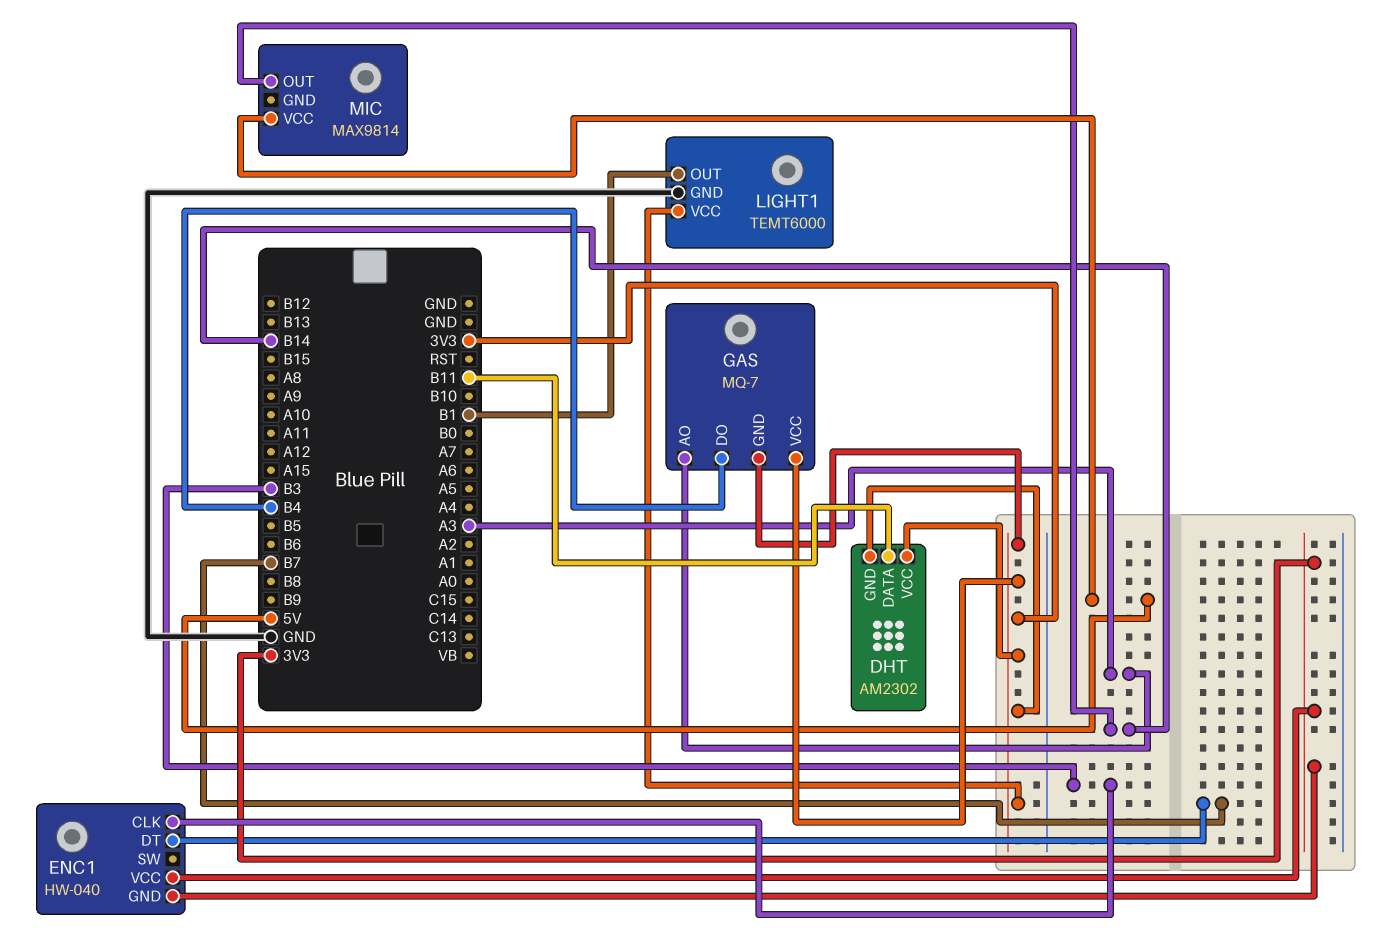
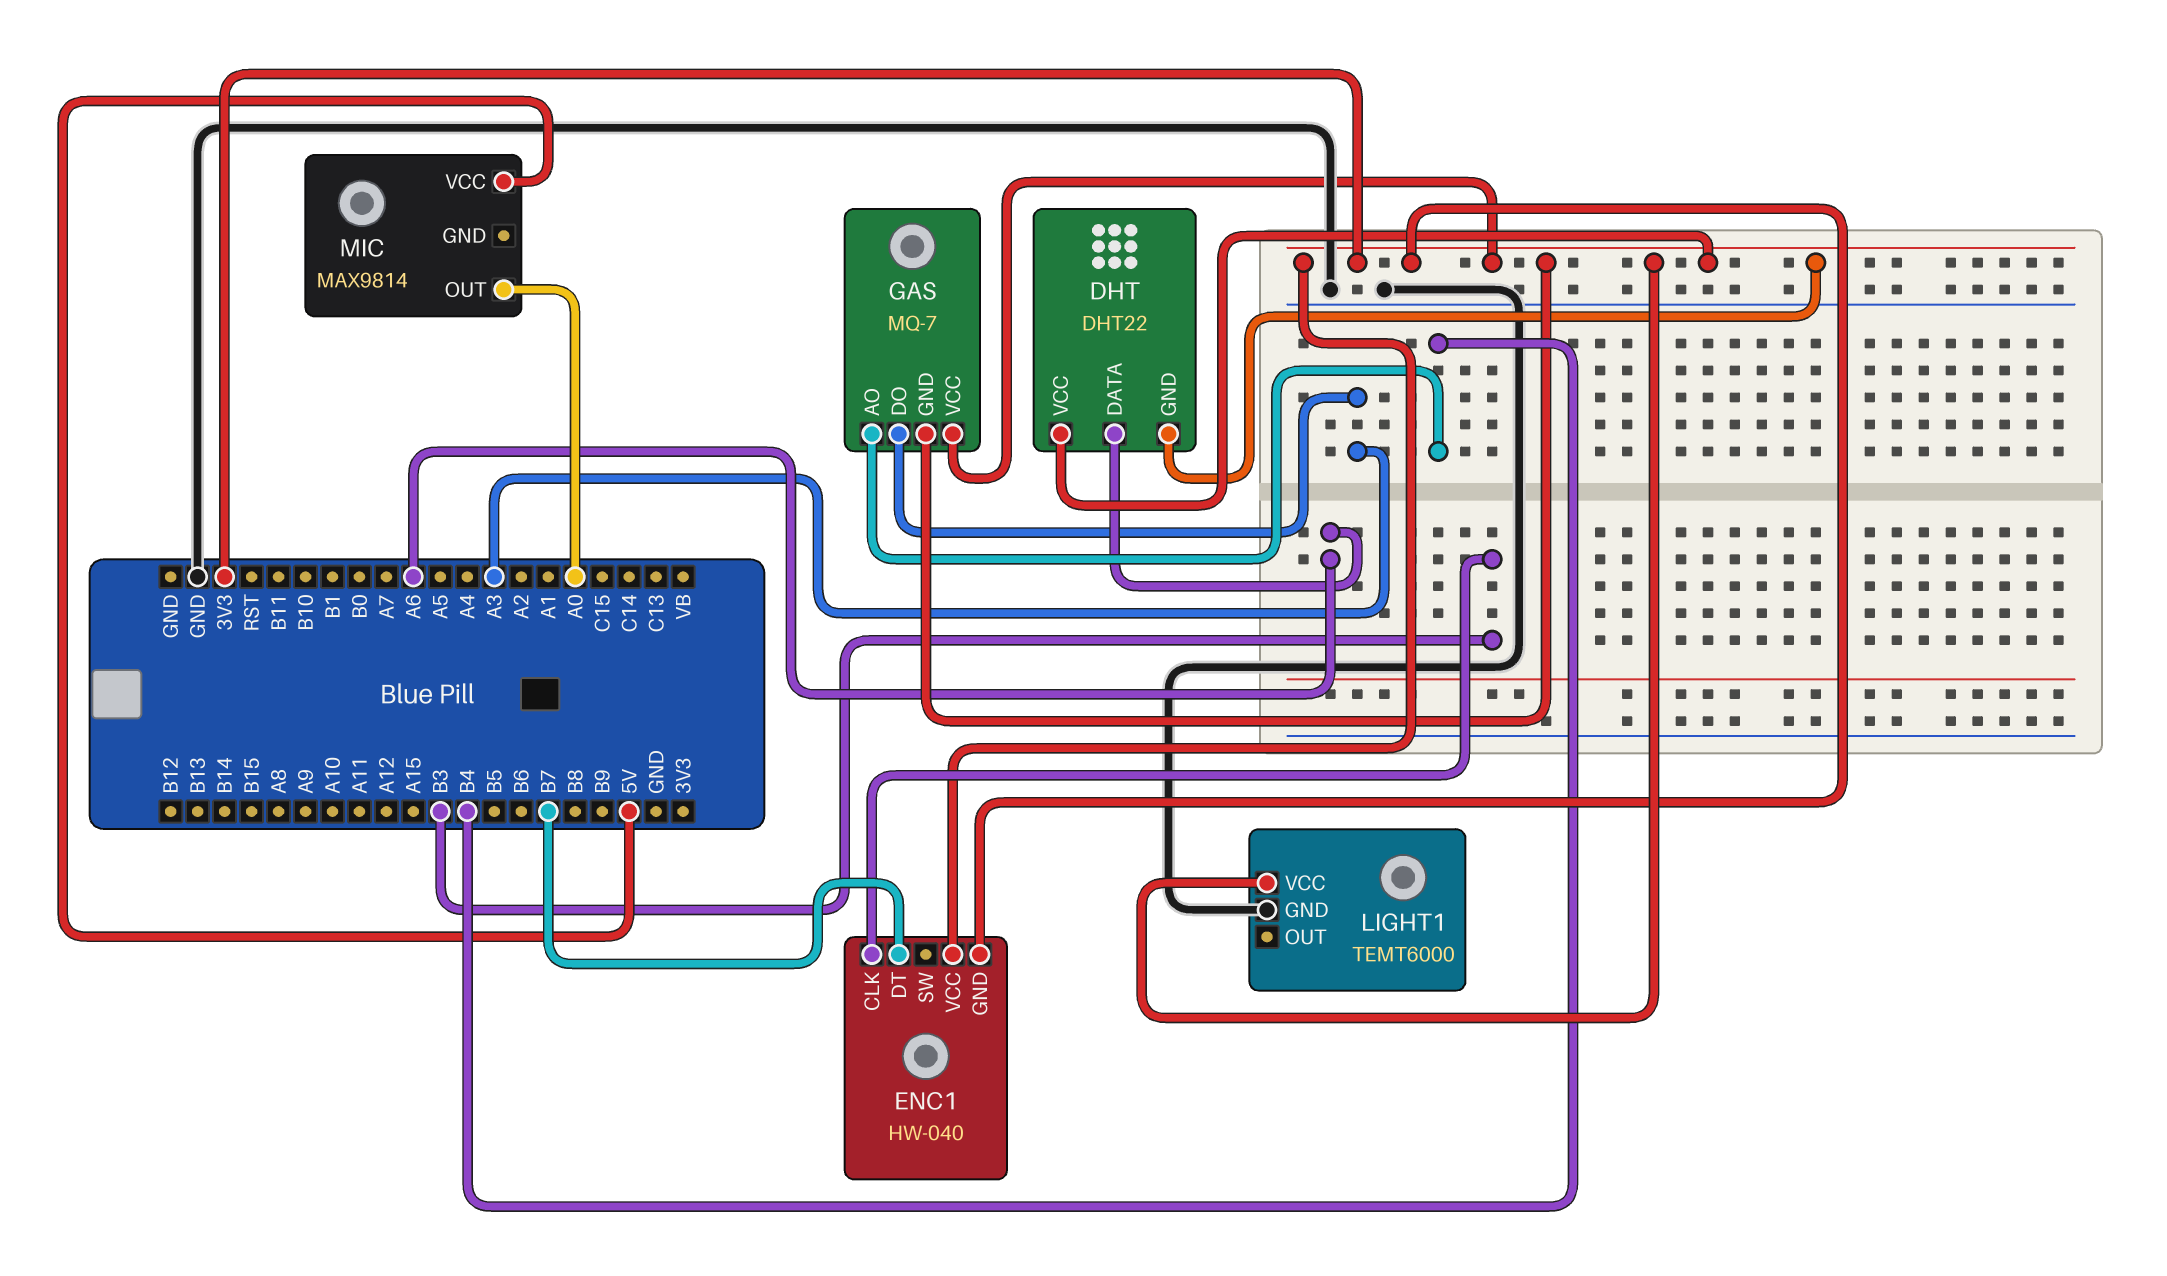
DHT: AM2302 -> DHT22
DHT pin DATA: B11 -> A6
GAS pin AO: A3 -> B4
GAS pin DO: B4 -> A3
LIGHT1 pin OUT: B1 -> none
MIC pin OUT: B14 -> A0

